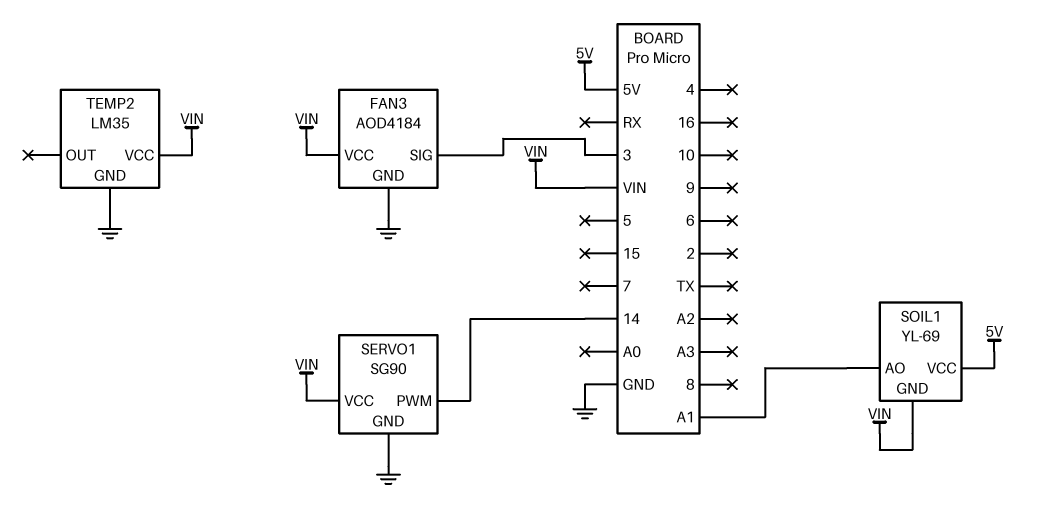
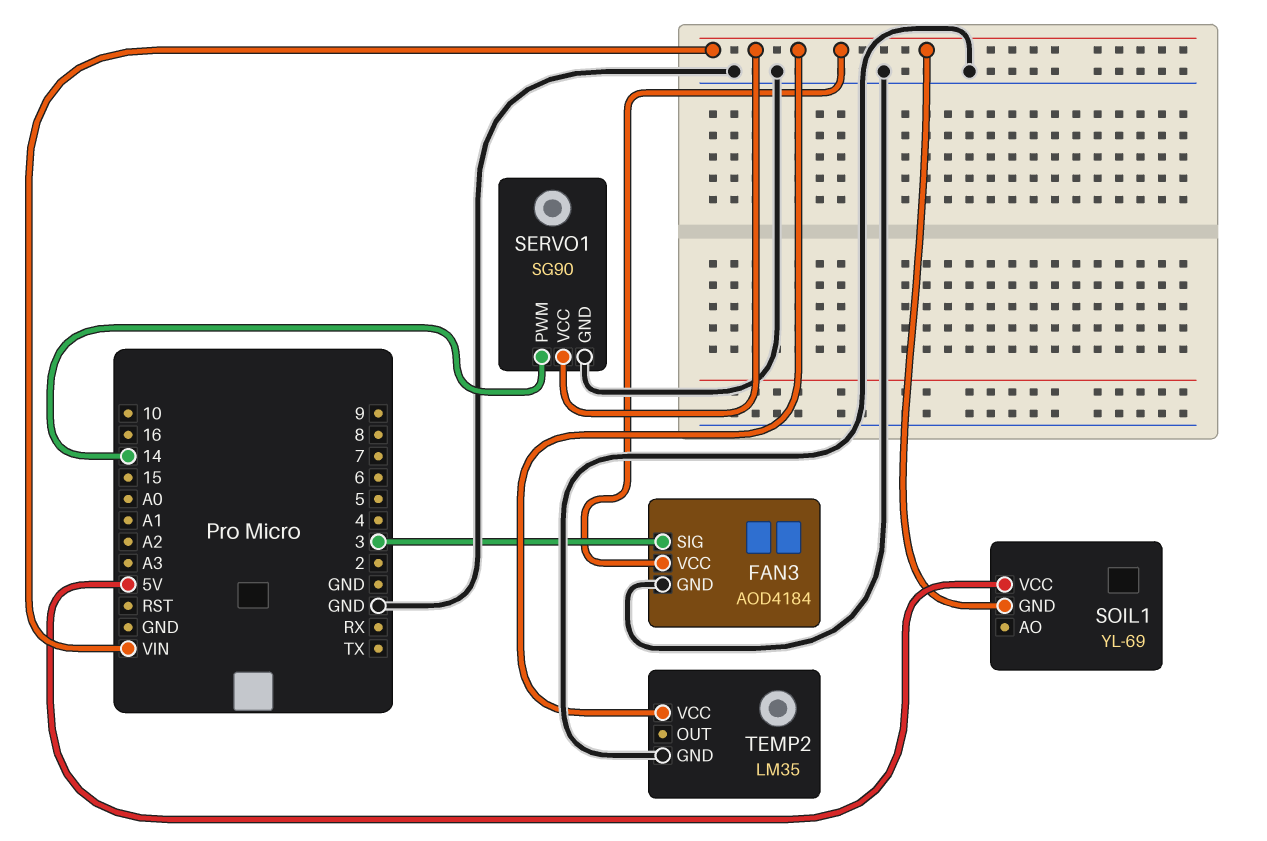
SOIL1 pin AO: A1 -> none

